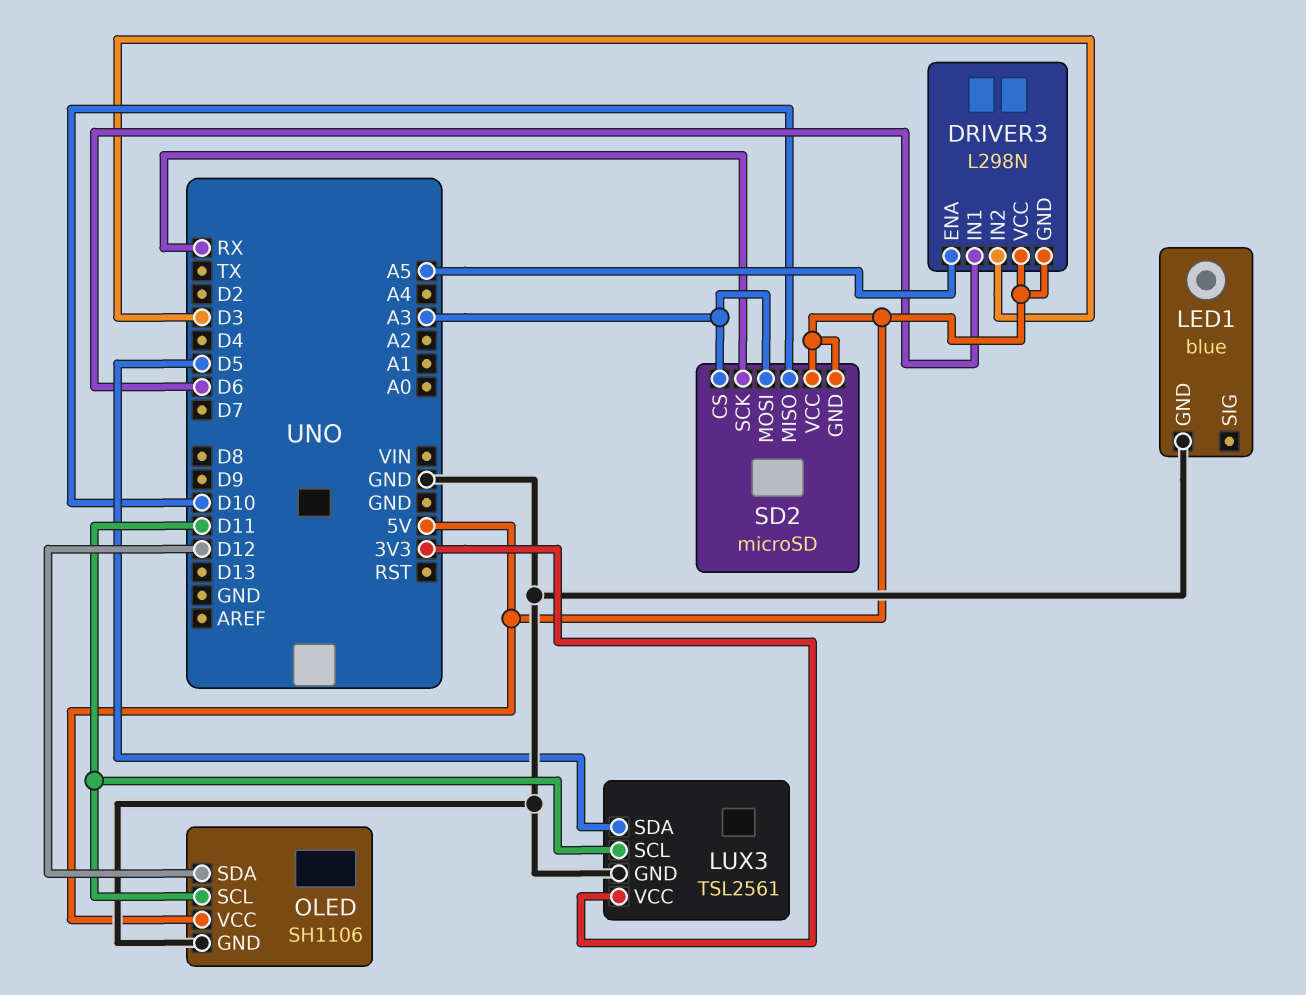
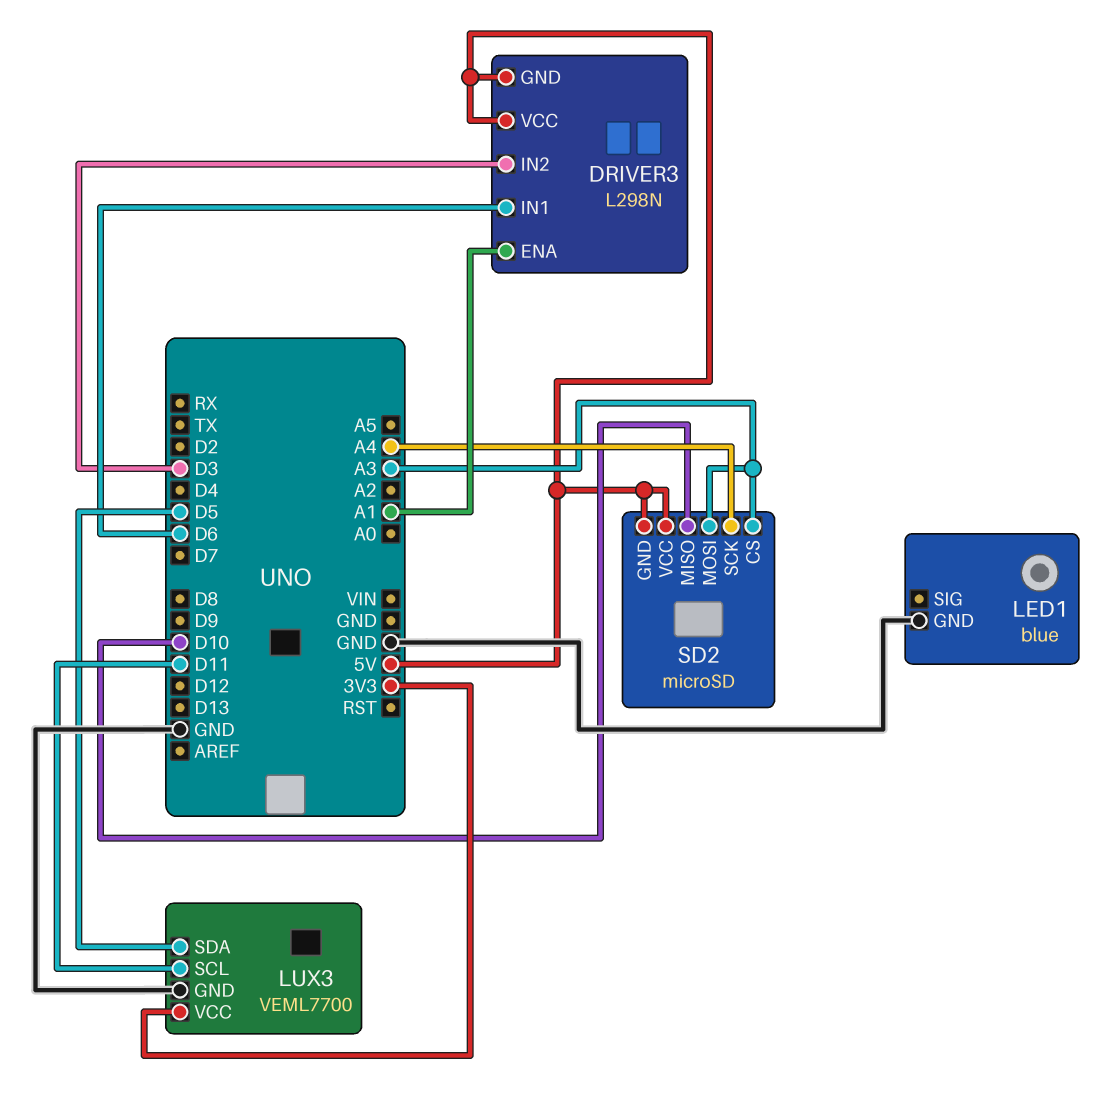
DRIVER3 pin ENA: A5 -> A1
LUX3: TSL2561 -> VEML7700
OLED: SH1106 -> none
OLED pin GND: GND -> none
OLED pin SCL: D11 -> none
OLED pin SDA: D12 -> none
OLED pin VCC: 5V -> none
SD2 pin SCK: RX -> A4

